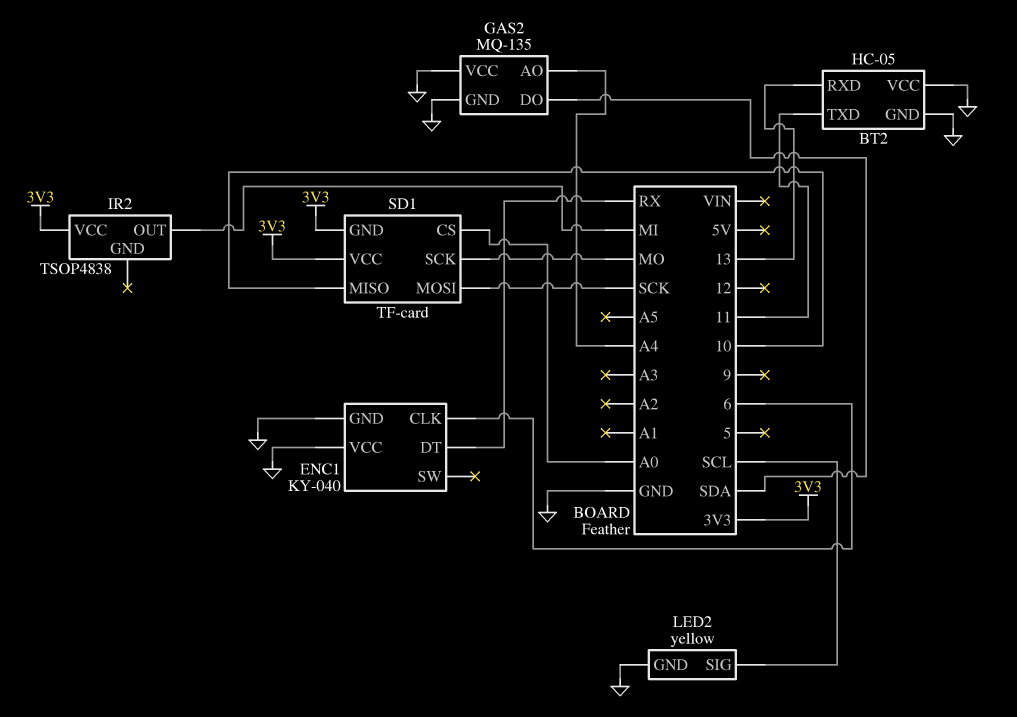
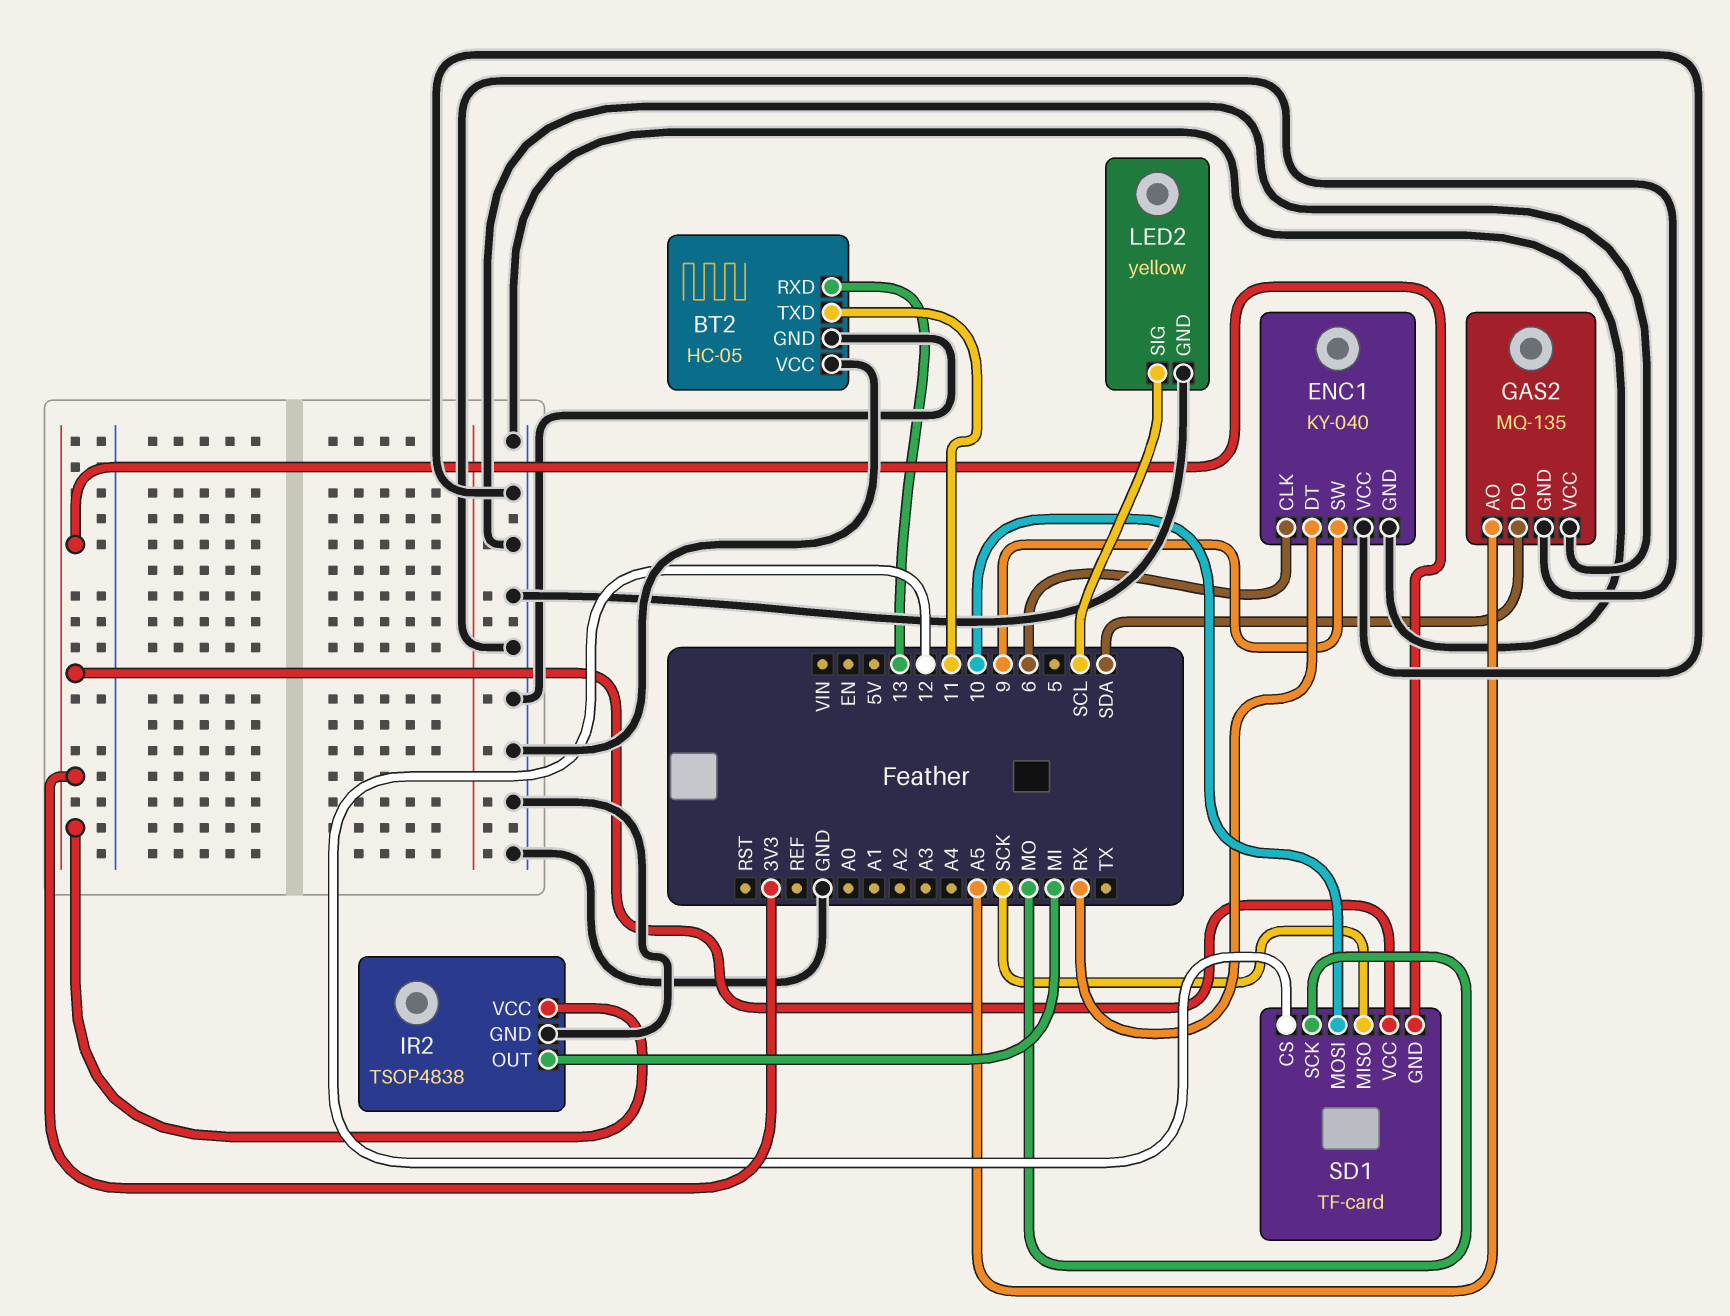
ENC1 pin SW: none -> 9
GAS2 pin AO: A4 -> A5
IR2 pin GND: none -> GND
SD1 pin CS: A0 -> 12
SD1 pin MISO: 10 -> SCK
SD1 pin MOSI: SCK -> 10

